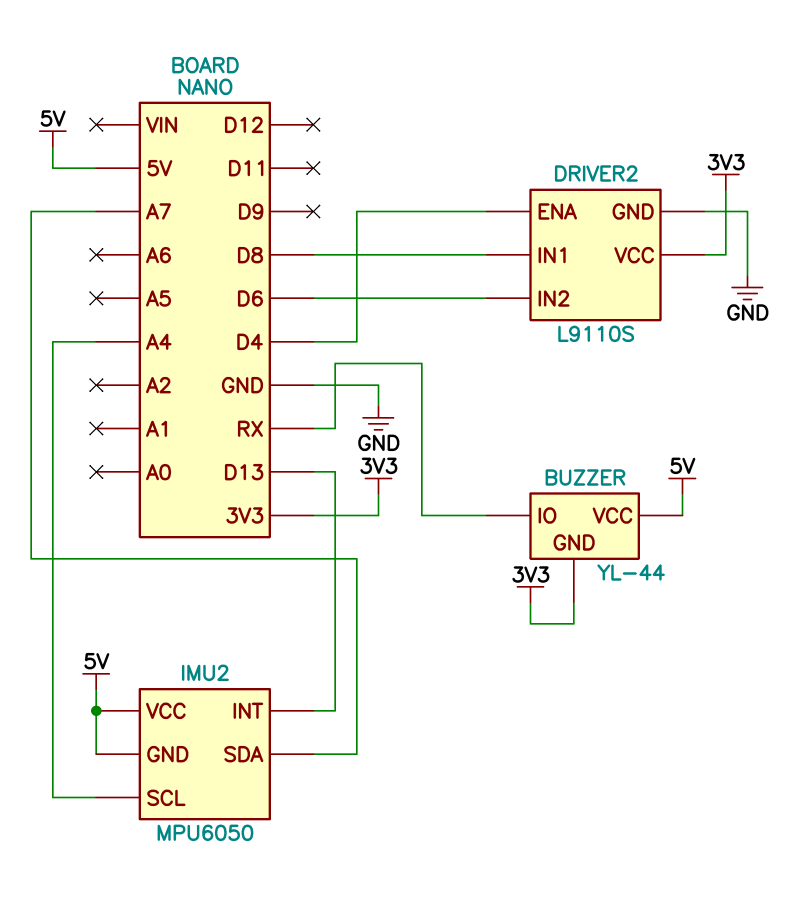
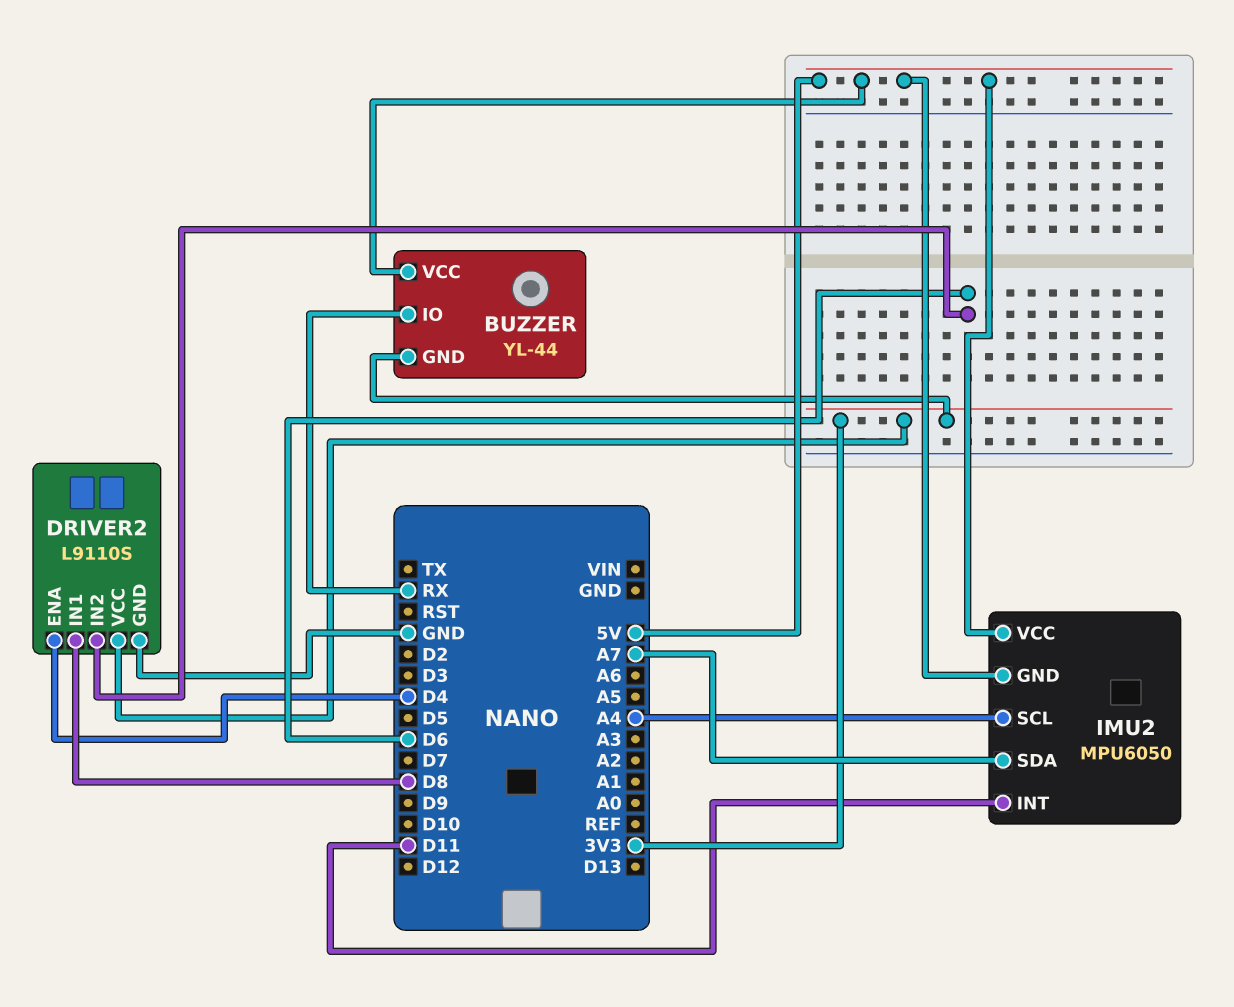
IMU2 pin INT: D13 -> D11

